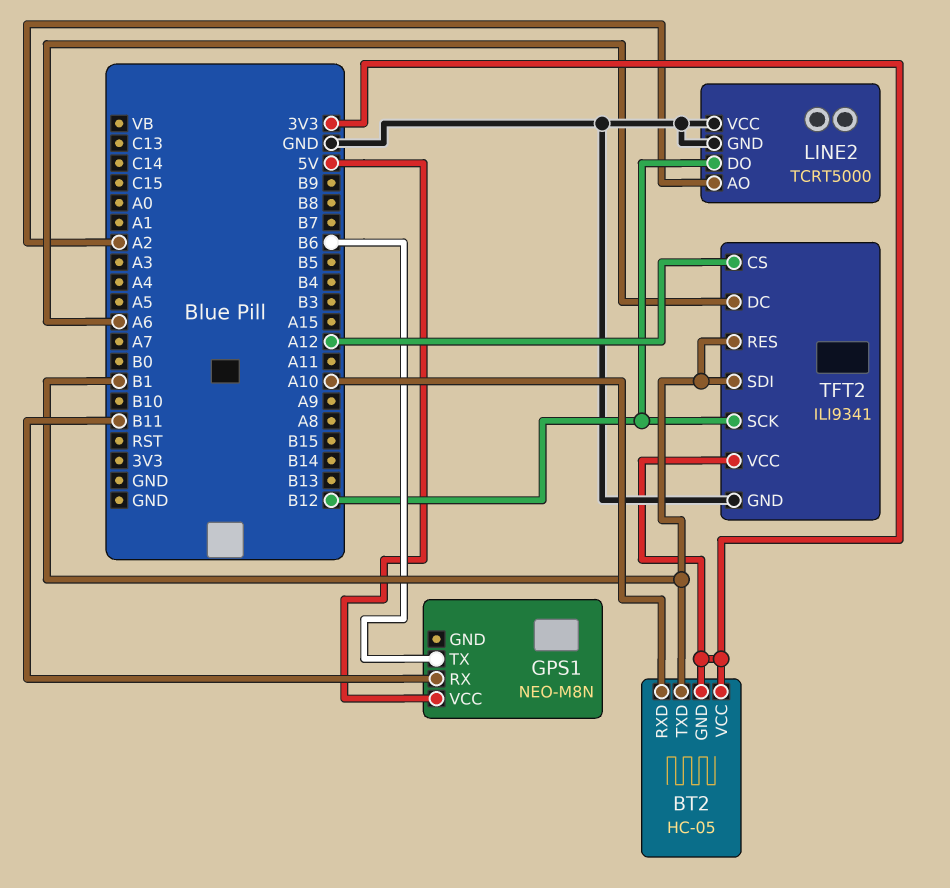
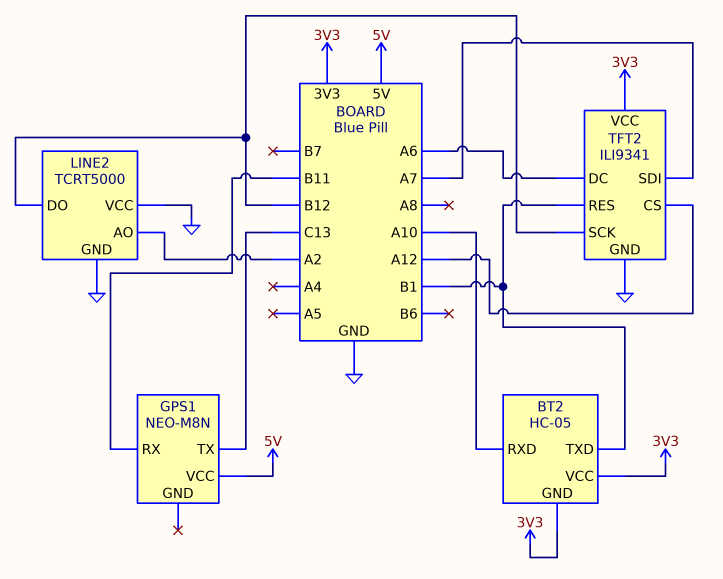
GPS1 pin TX: B6 -> C13
TFT2 pin SDI: B1 -> A7

